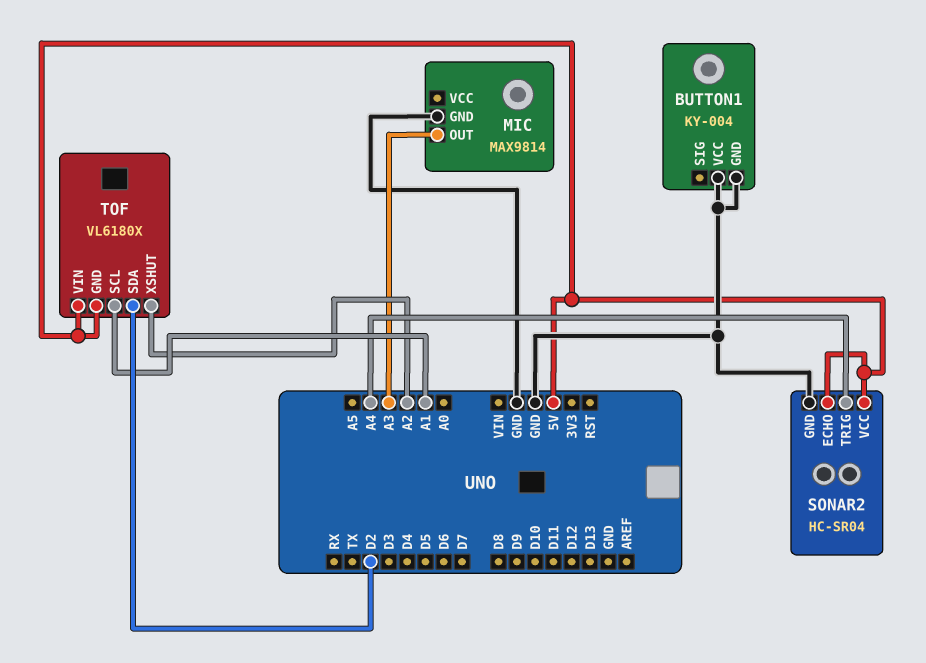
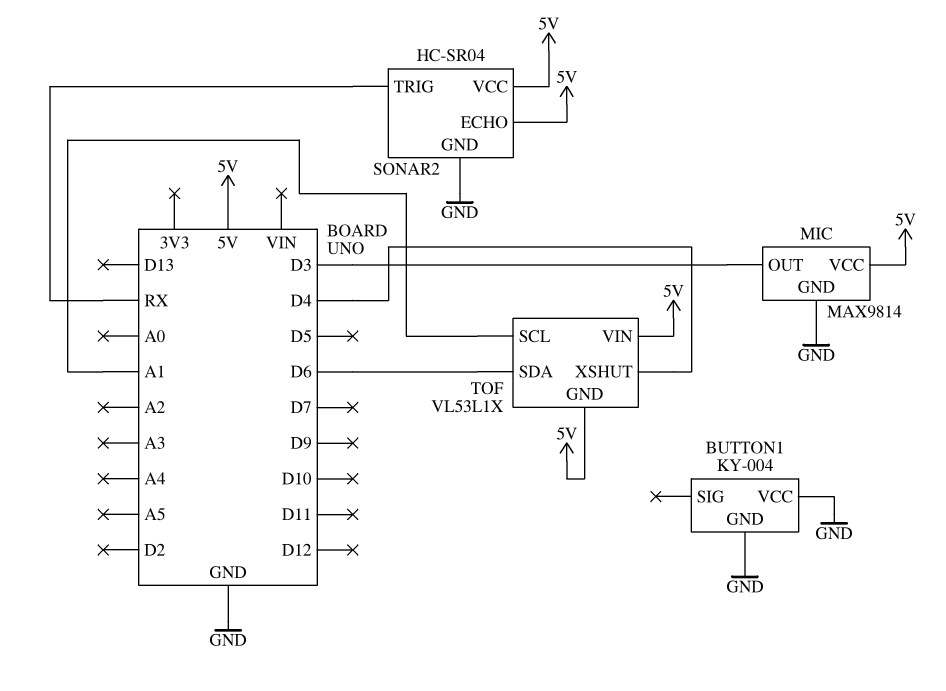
MIC pin OUT: A3 -> D3
MIC pin VCC: none -> 5V
SONAR2 pin TRIG: A4 -> RX
TOF: VL6180X -> VL53L1X
TOF pin SDA: D2 -> D6
TOF pin XSHUT: A2 -> D4

